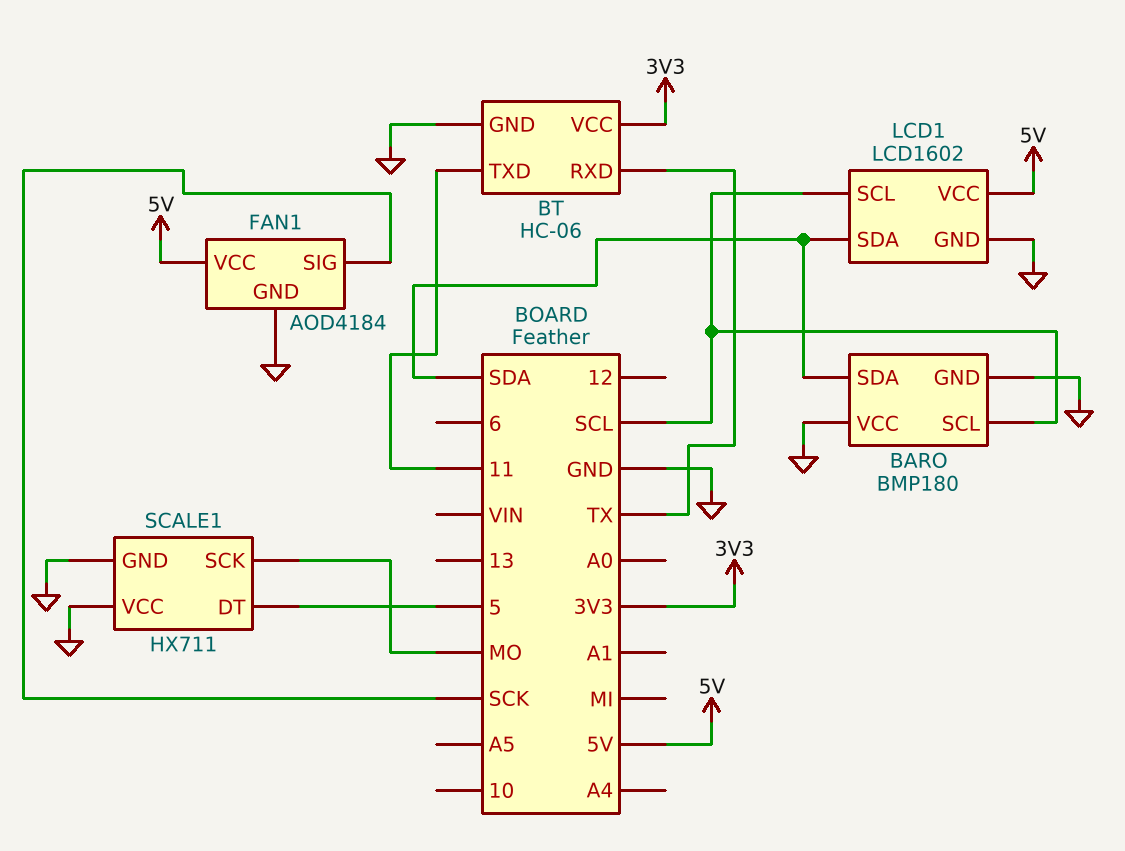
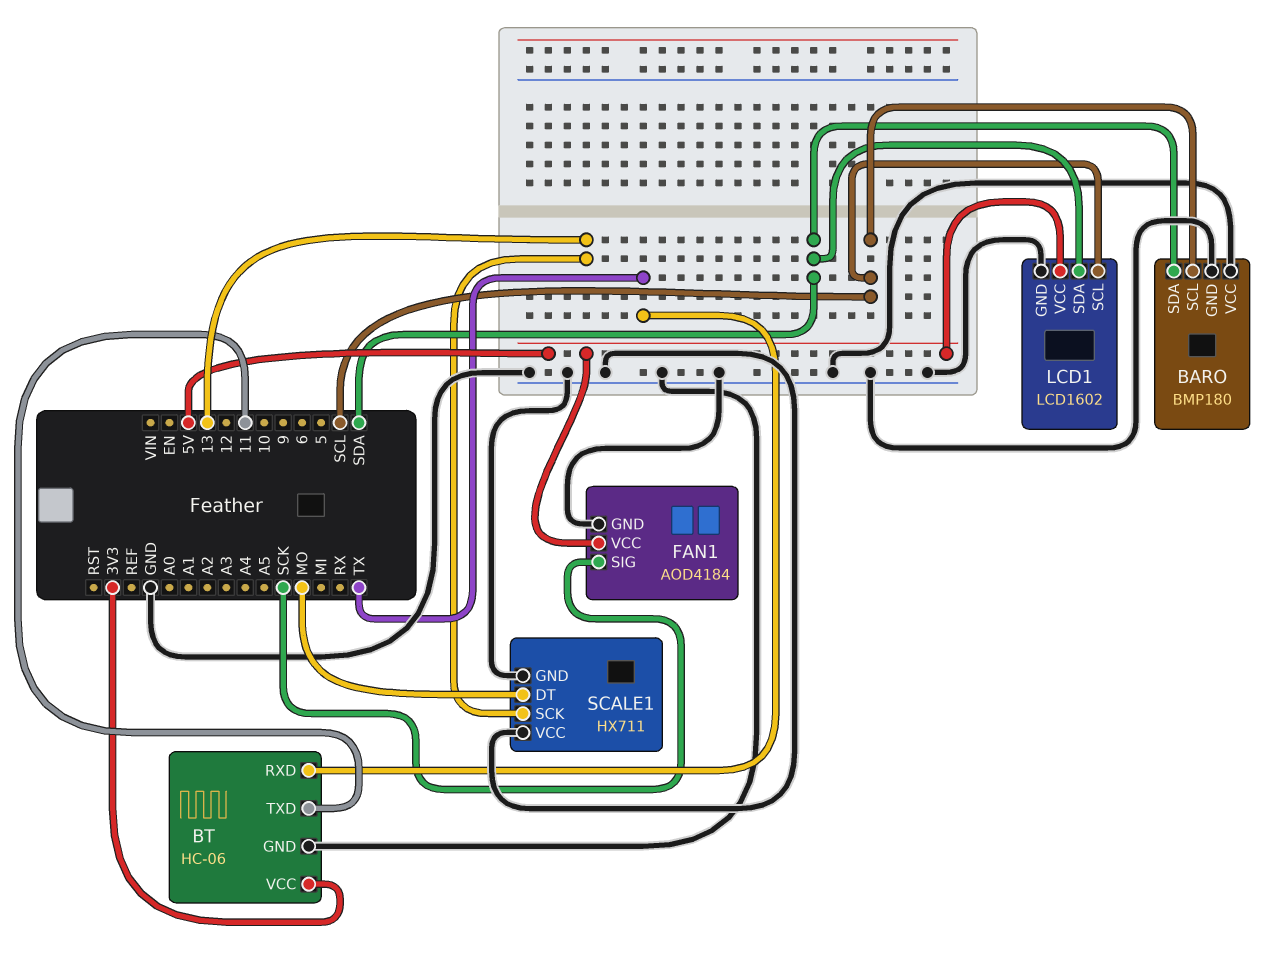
SCALE1 pin DT: 5 -> MO
SCALE1 pin SCK: MO -> 13

